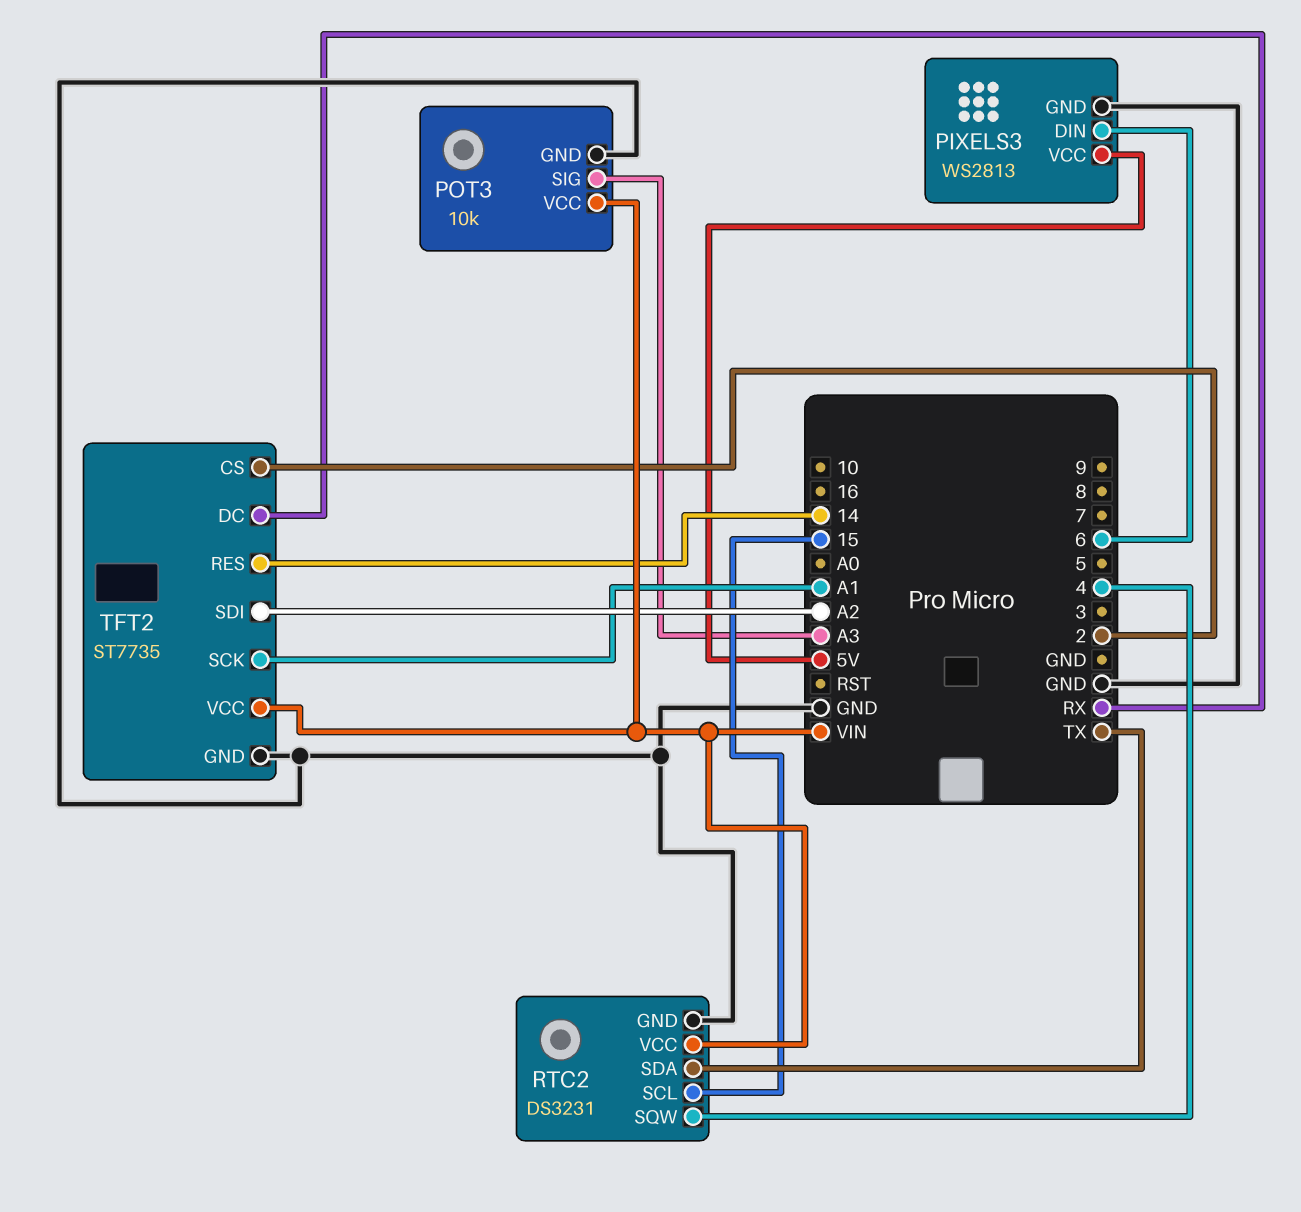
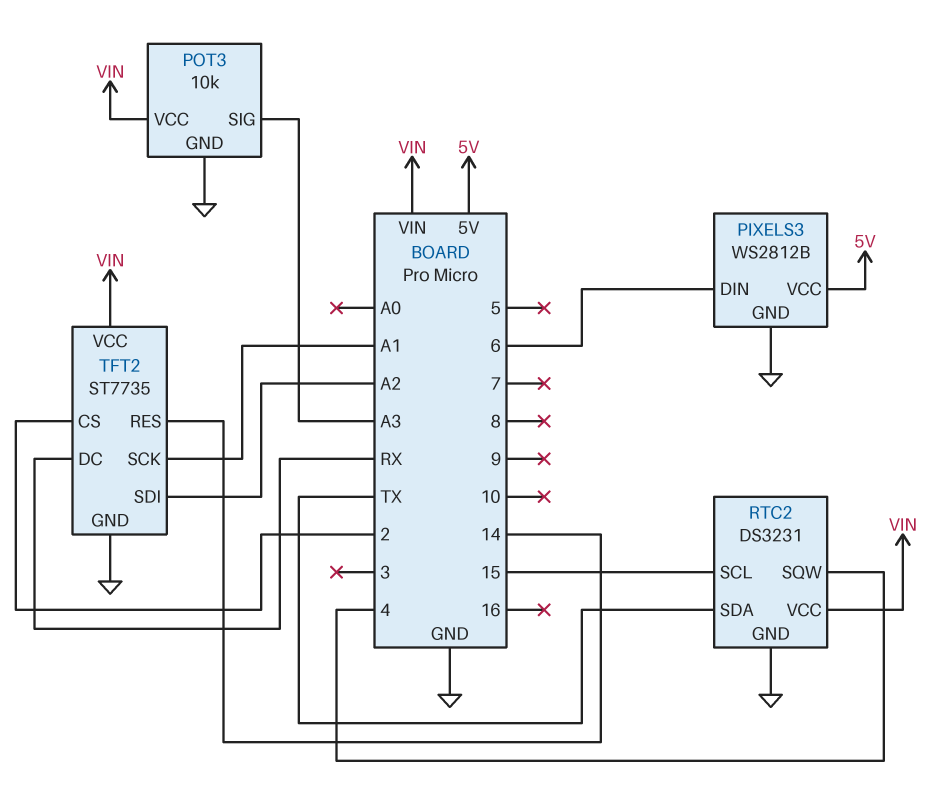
PIXELS3: WS2813 -> WS2812B

